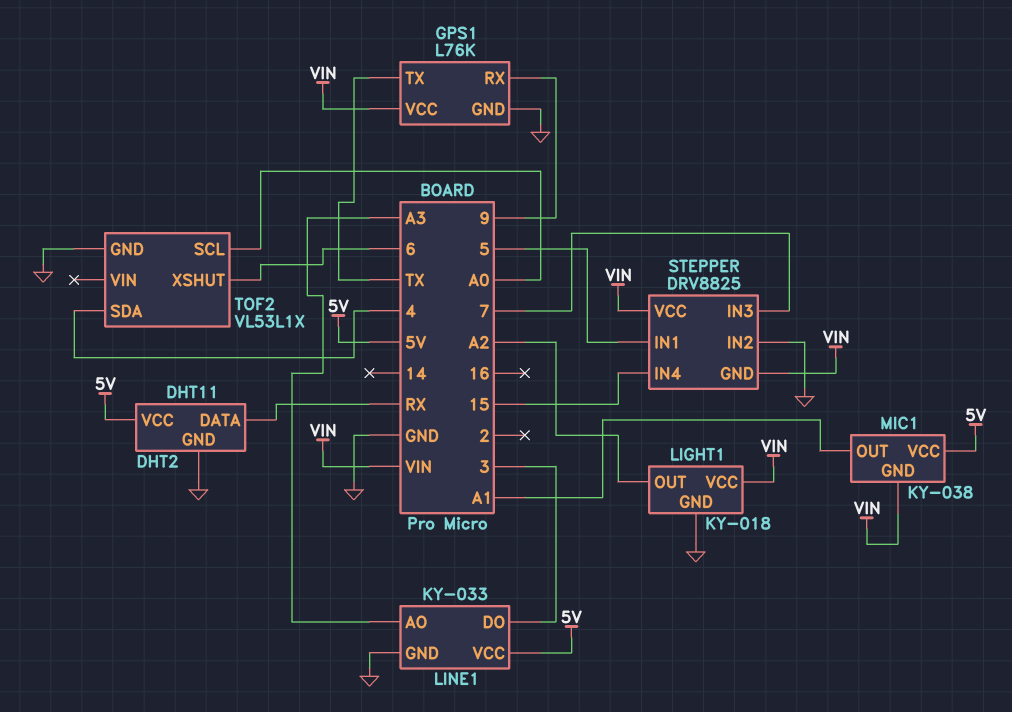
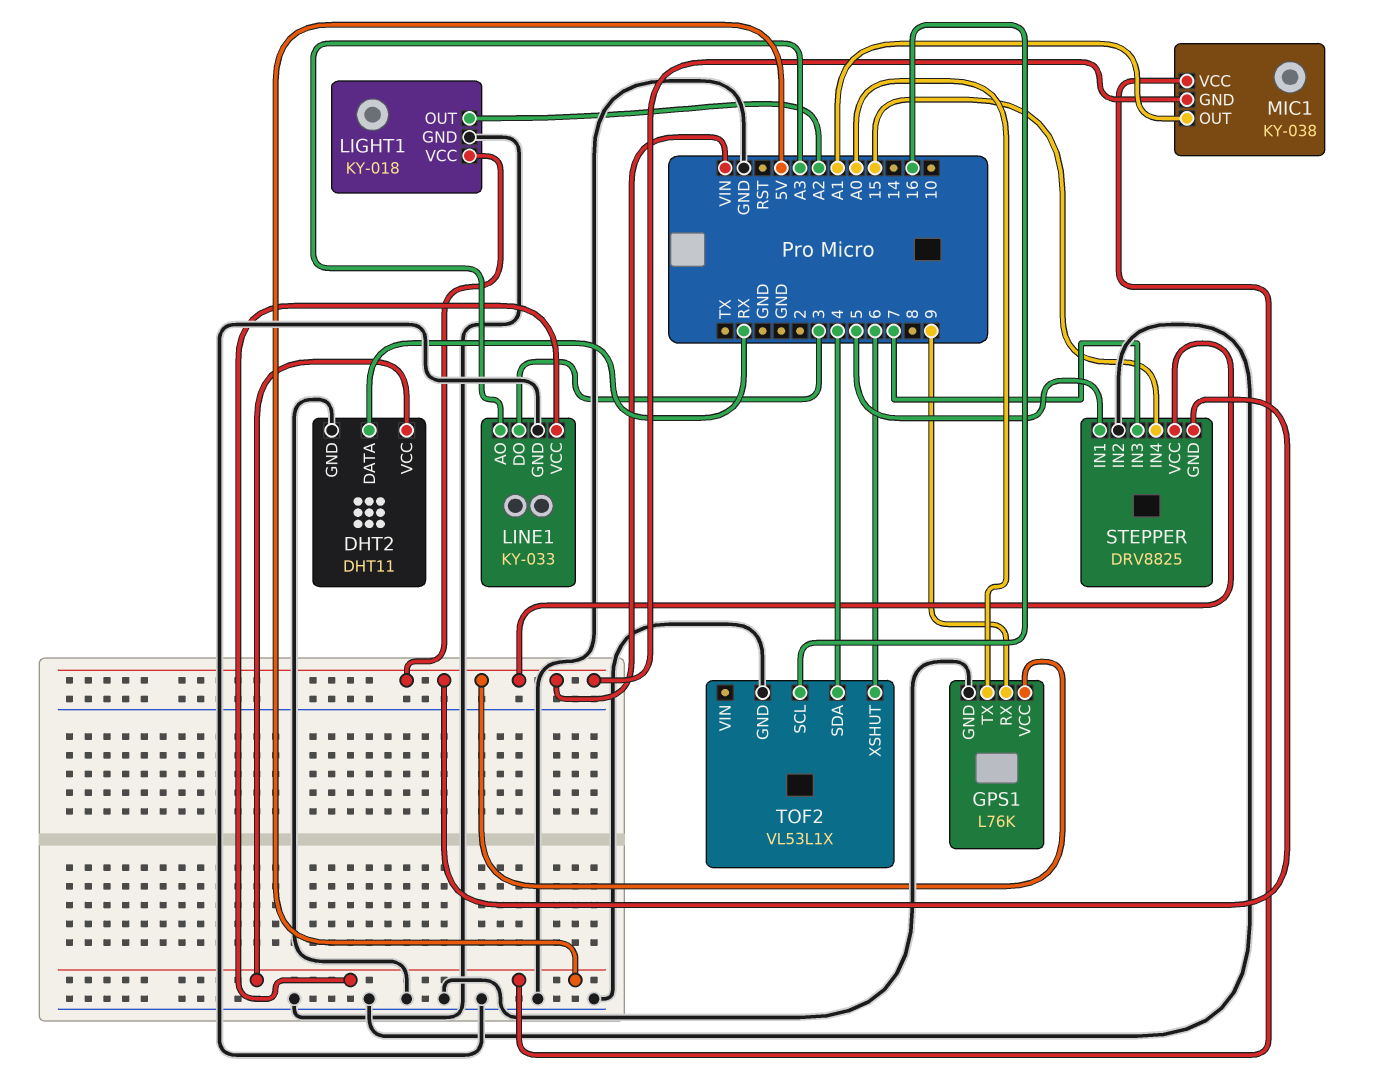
GPS1 pin TX: TX -> A0
TOF2 pin SCL: A0 -> 16

